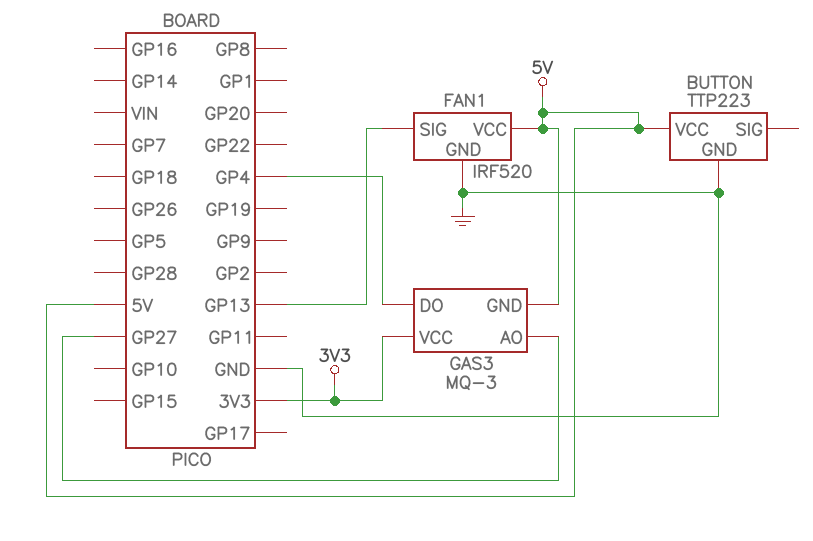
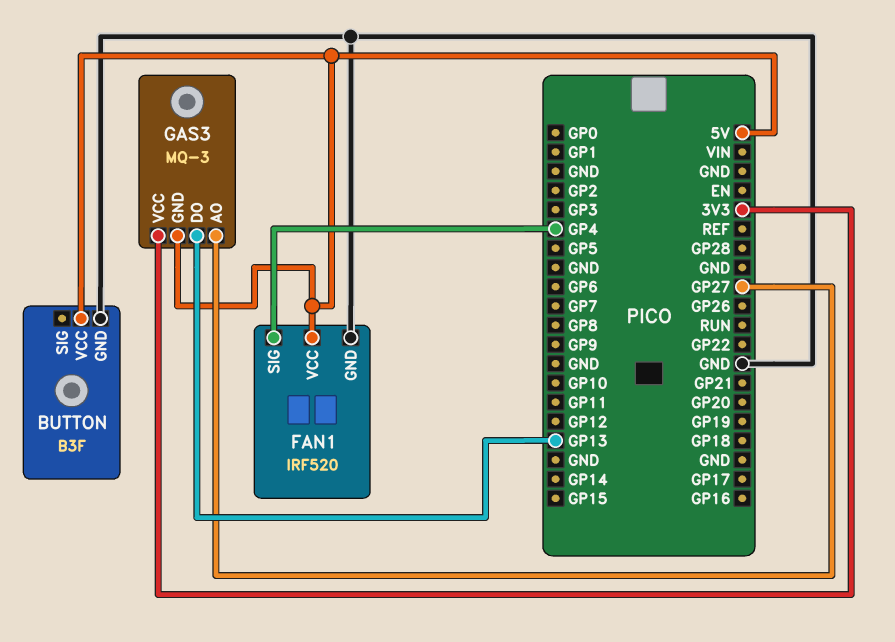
BUTTON: TTP223 -> B3F
FAN1 pin SIG: GP13 -> GP4
GAS3 pin DO: GP4 -> GP13

